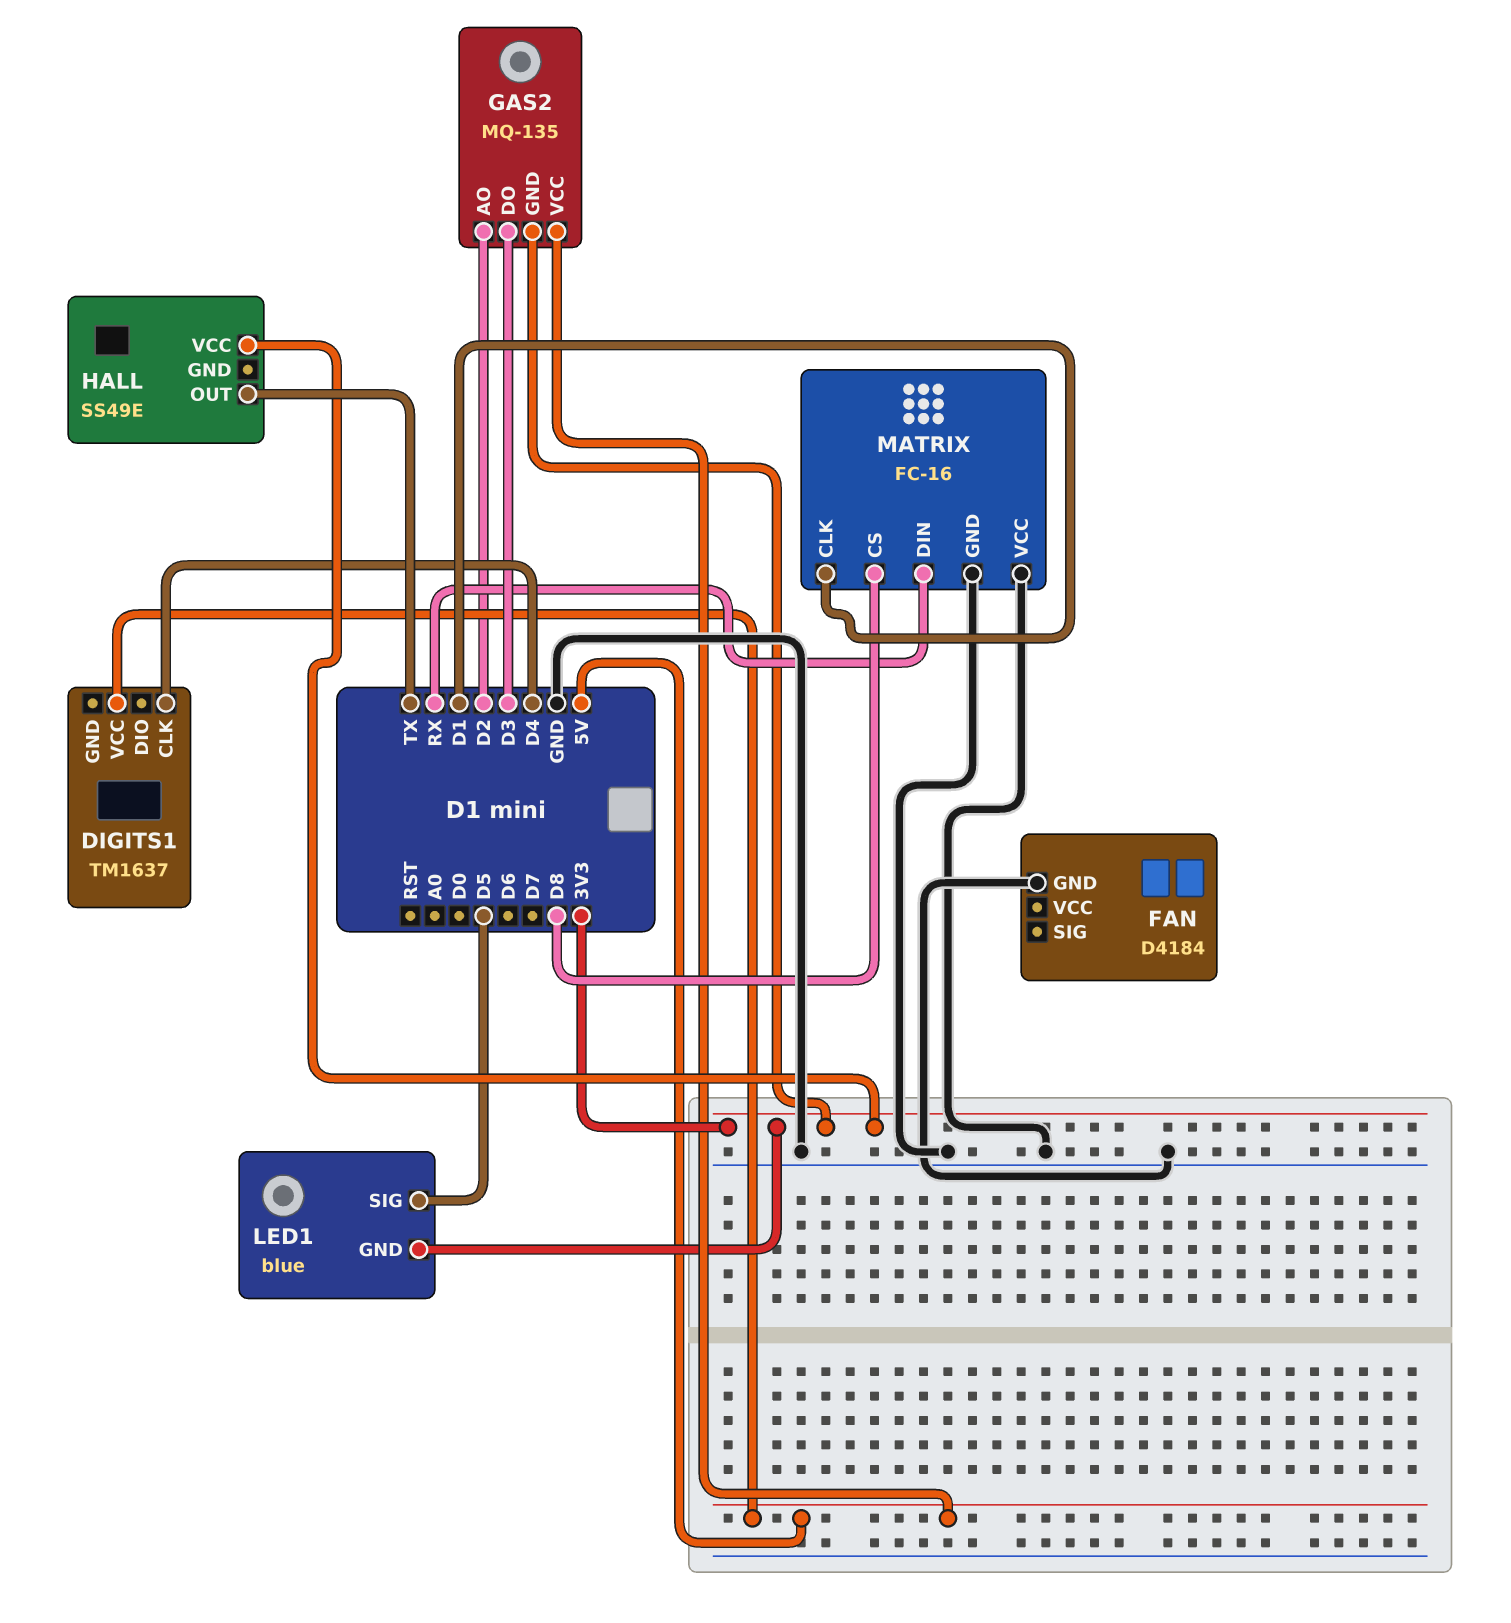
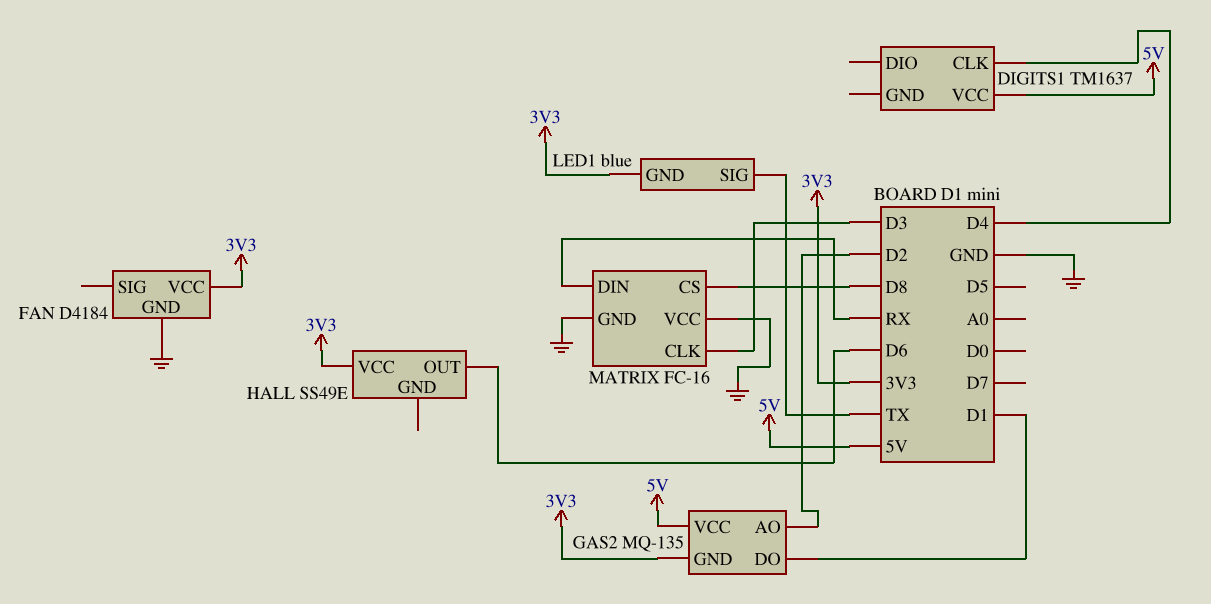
FAN pin VCC: none -> 3V3
GAS2 pin DO: D3 -> D1
HALL pin OUT: TX -> D6
LED1 pin SIG: D5 -> TX
MATRIX pin CLK: D1 -> D3

